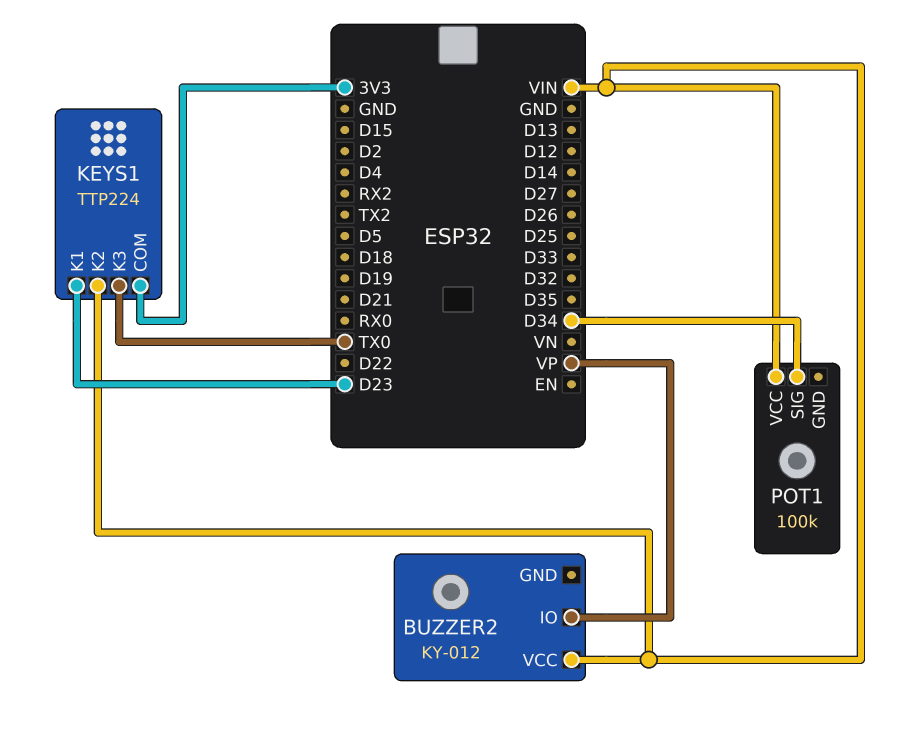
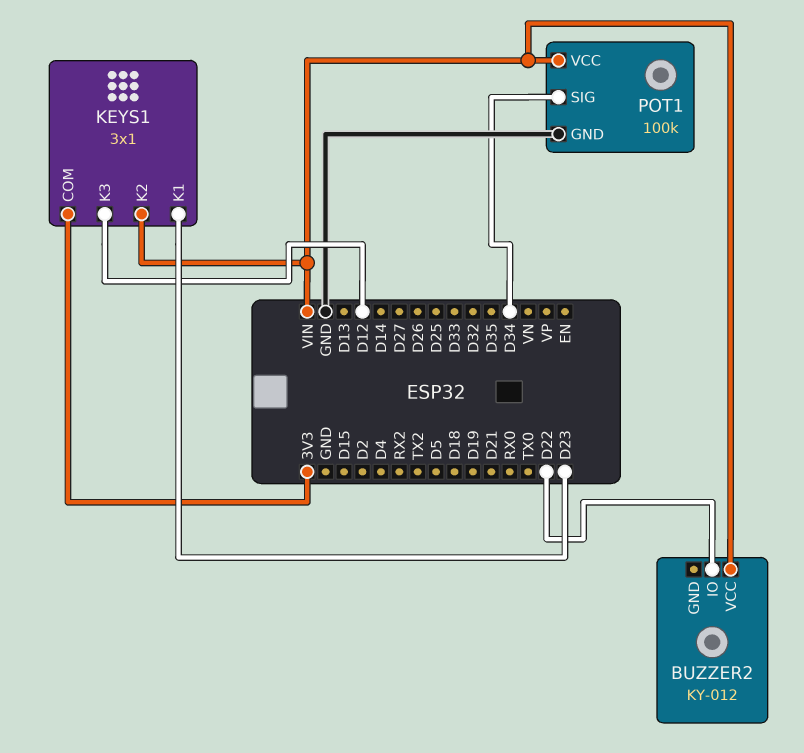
BUZZER2 pin IO: VP -> D22
KEYS1: TTP224 -> 3x1
KEYS1 pin K3: TX0 -> D12
POT1 pin GND: none -> GND

